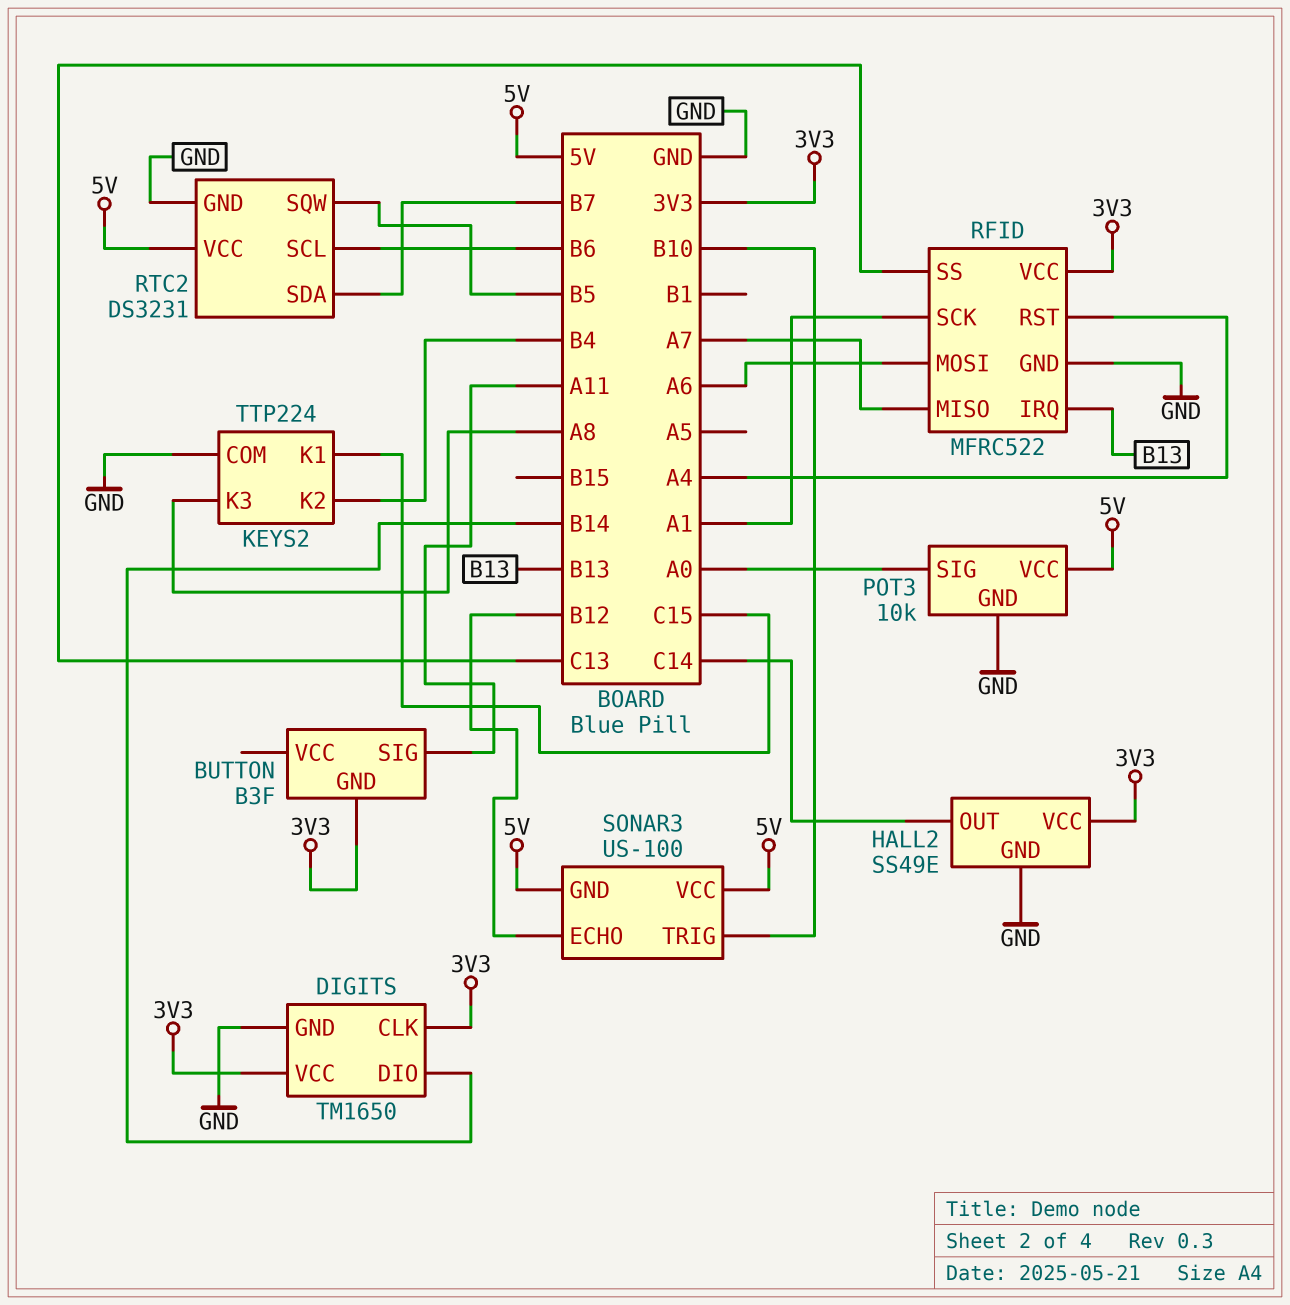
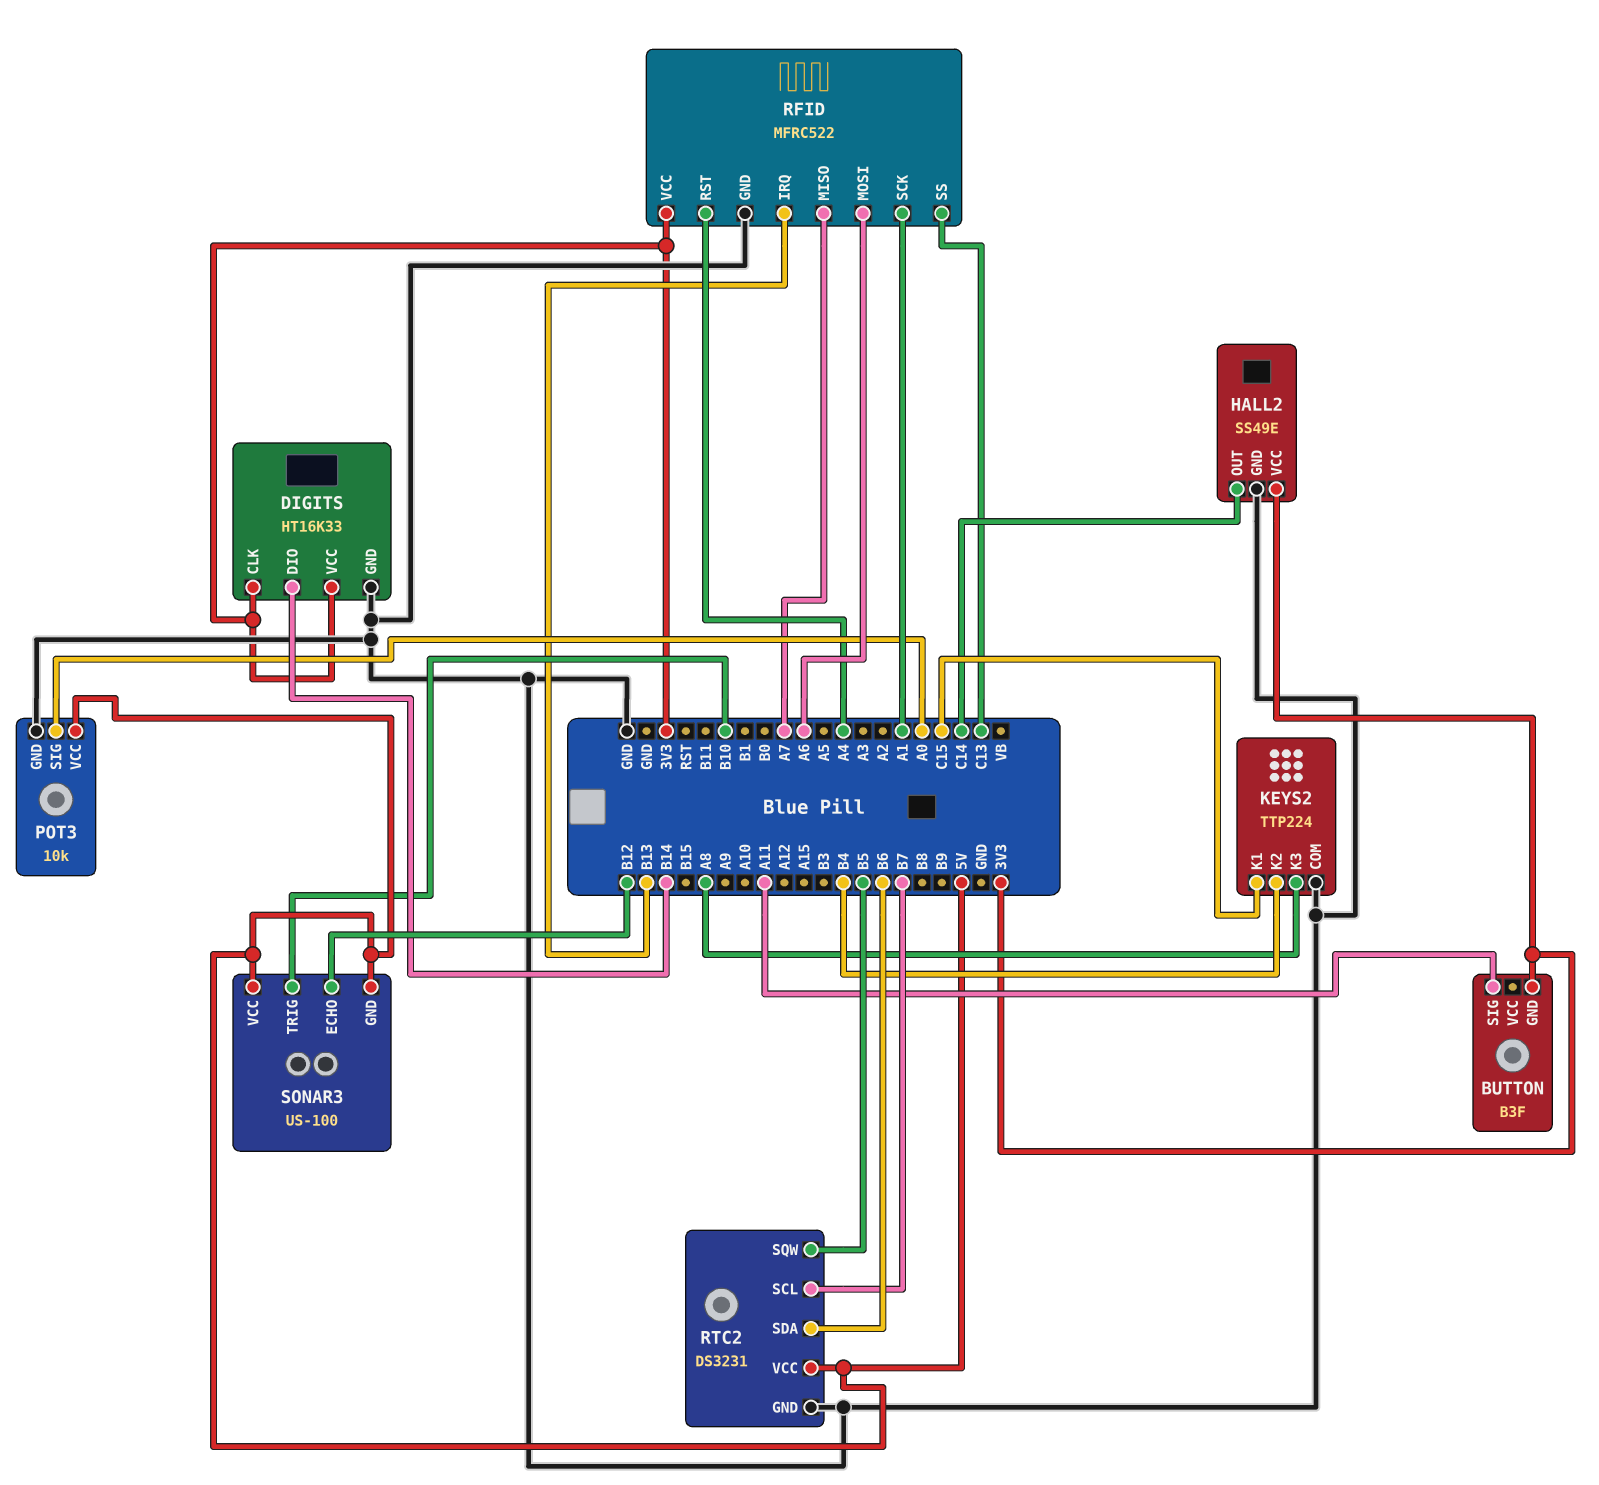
DIGITS: TM1650 -> HT16K33
RTC2 pin SCL: B6 -> B7
RTC2 pin SDA: B7 -> B6

